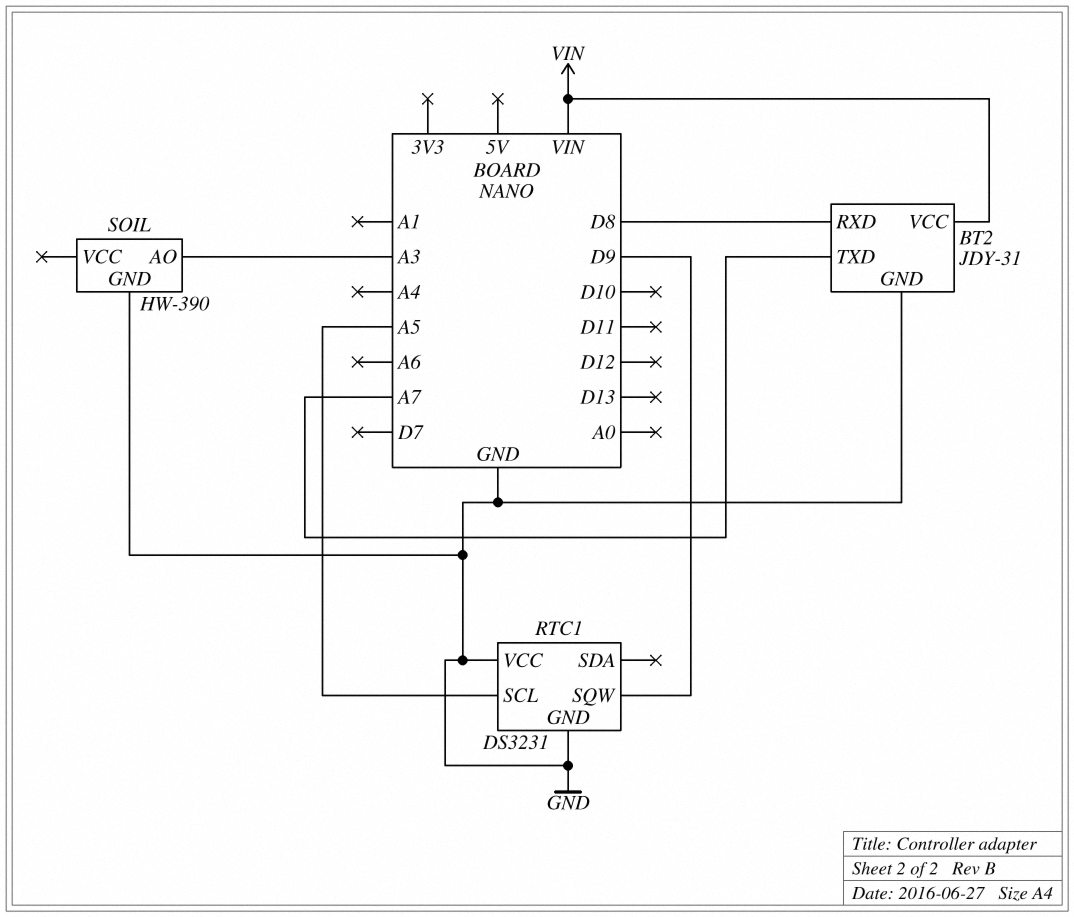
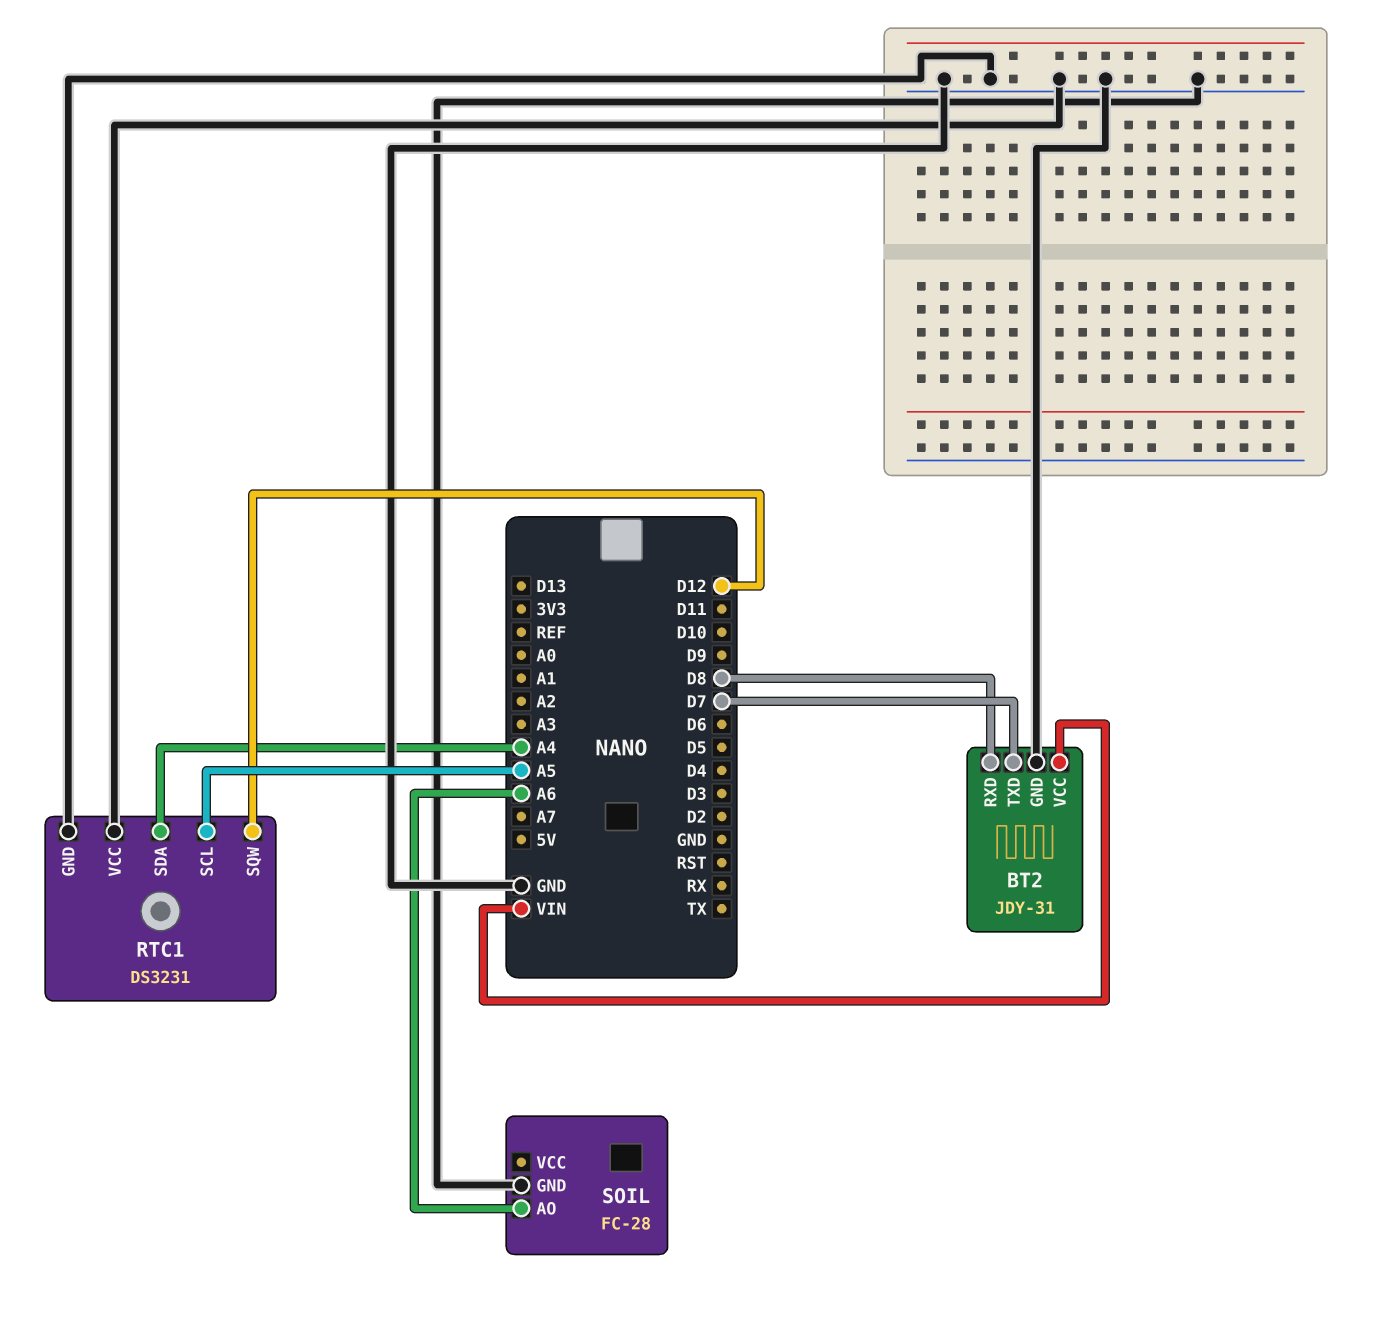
BT2 pin TXD: A7 -> D7
RTC1 pin SDA: none -> A4
RTC1 pin SQW: D9 -> D12
SOIL: HW-390 -> FC-28
SOIL pin AO: A3 -> A6

